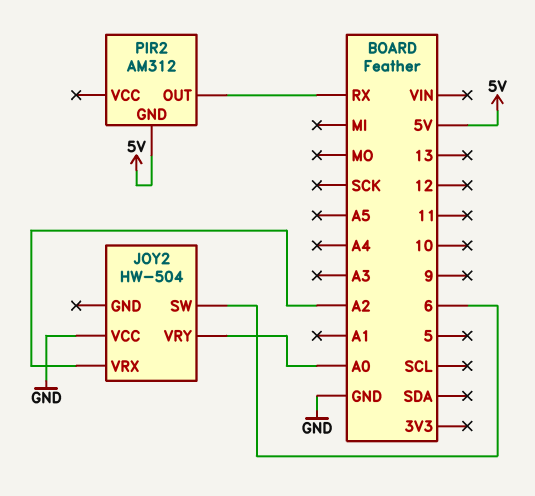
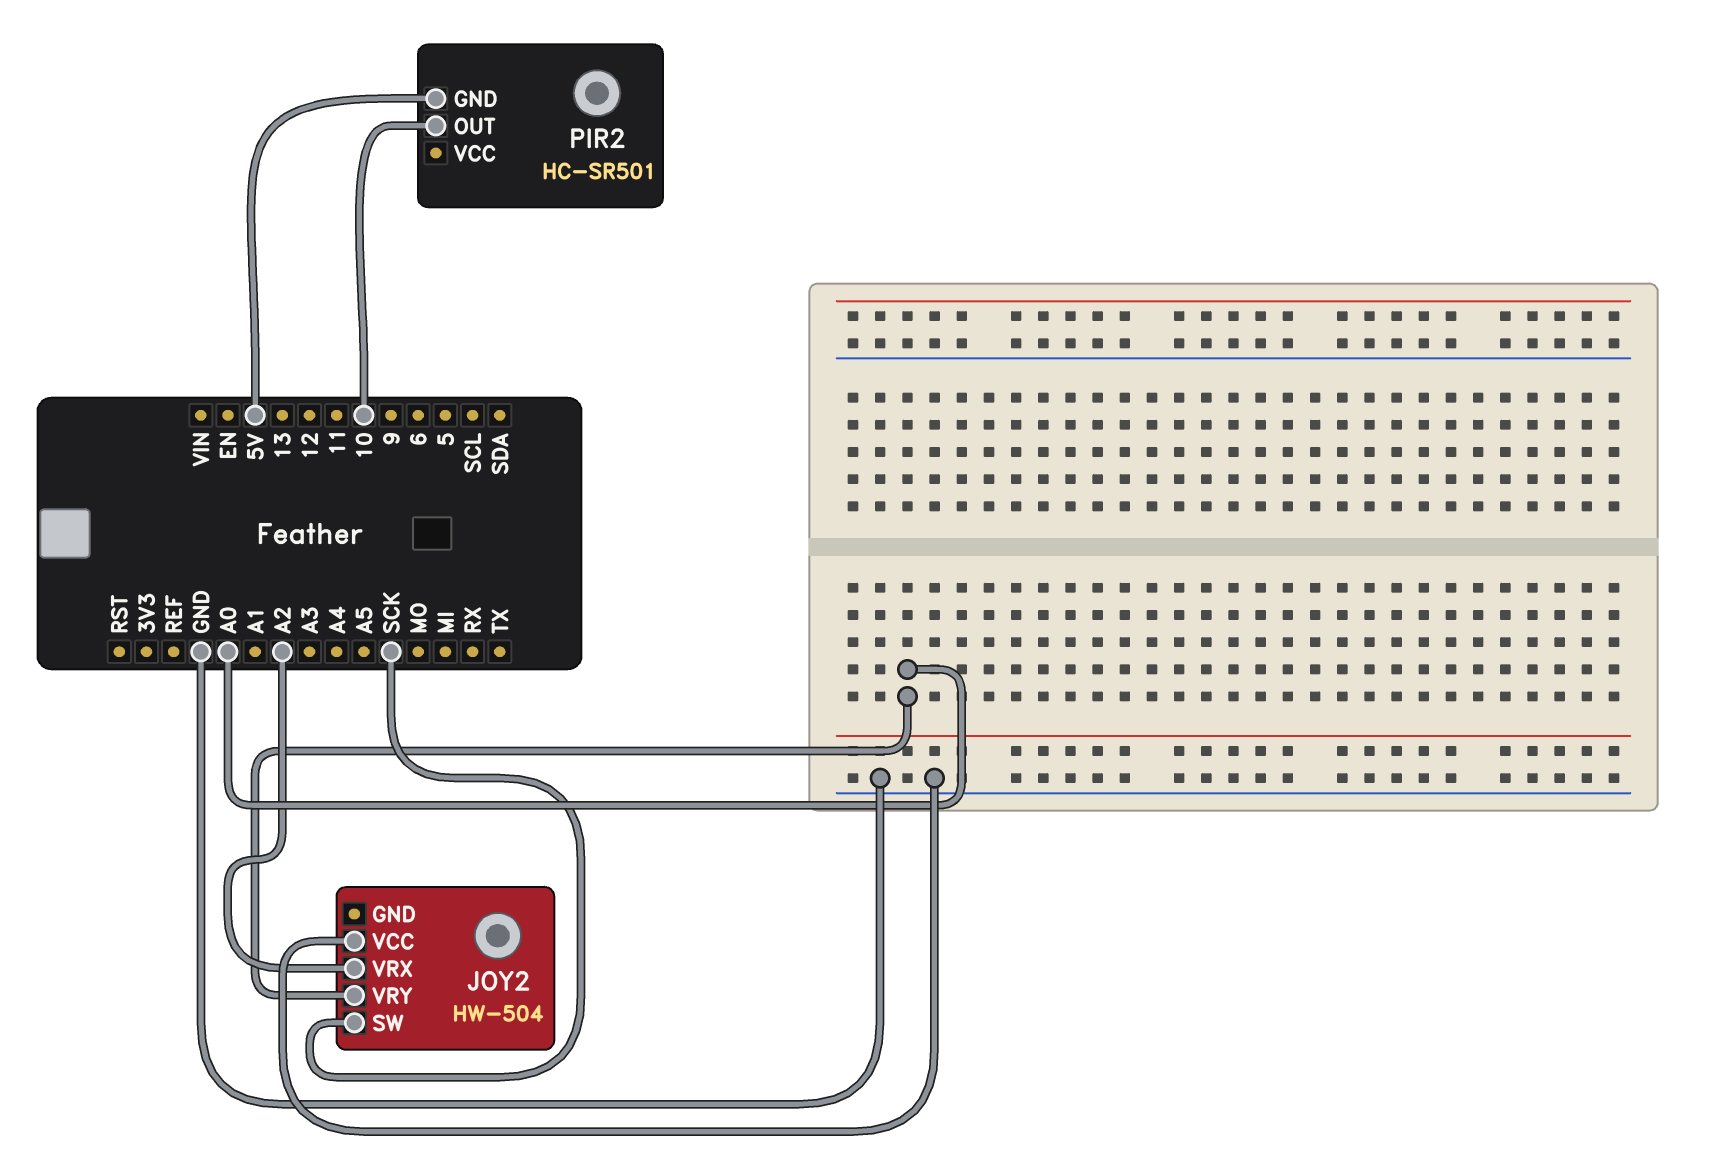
JOY2 pin SW: 6 -> SCK
PIR2: AM312 -> HC-SR501
PIR2 pin OUT: RX -> 10

